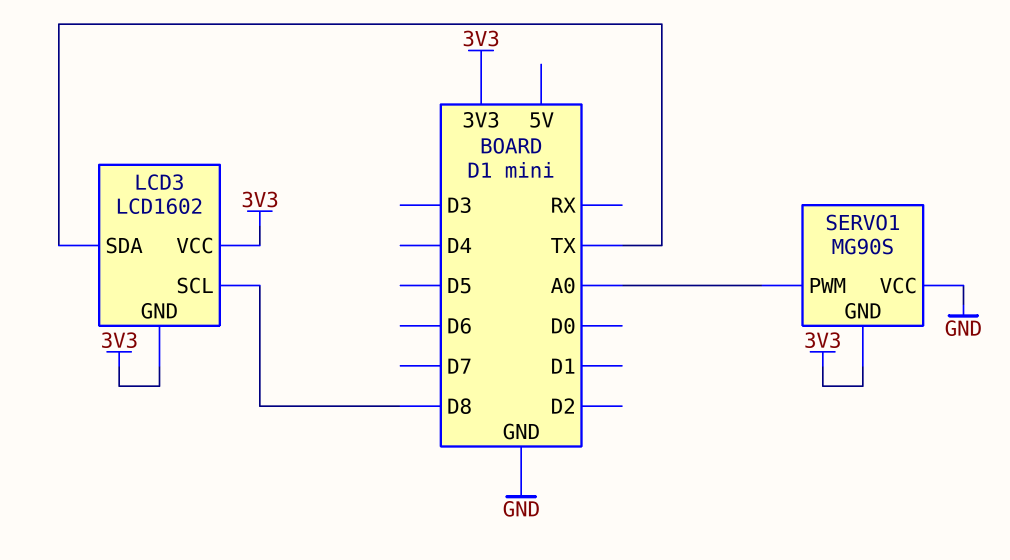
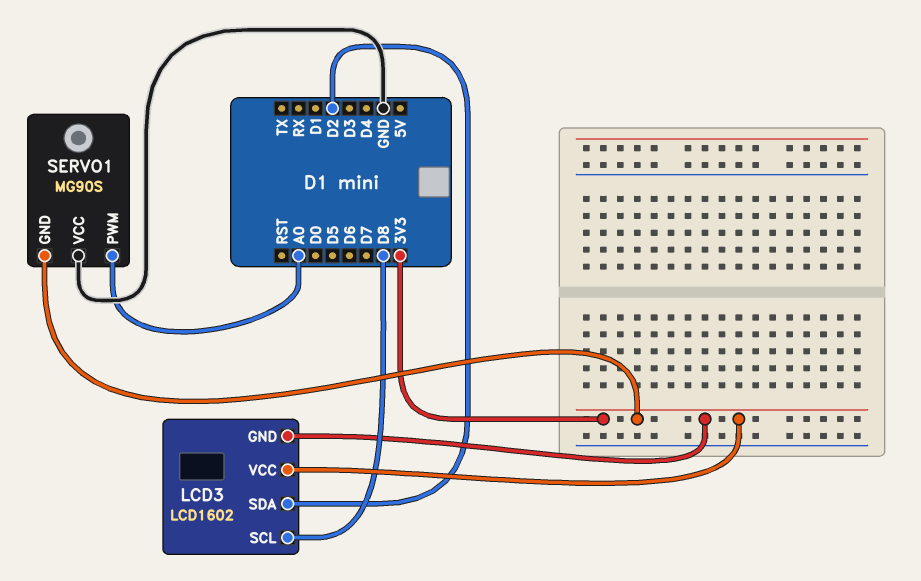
LCD3 pin SDA: TX -> D2

